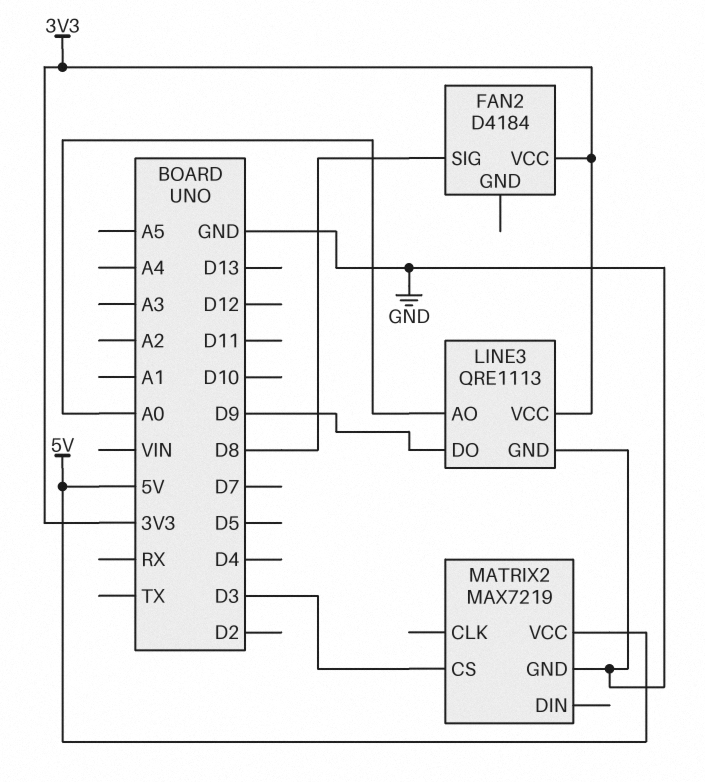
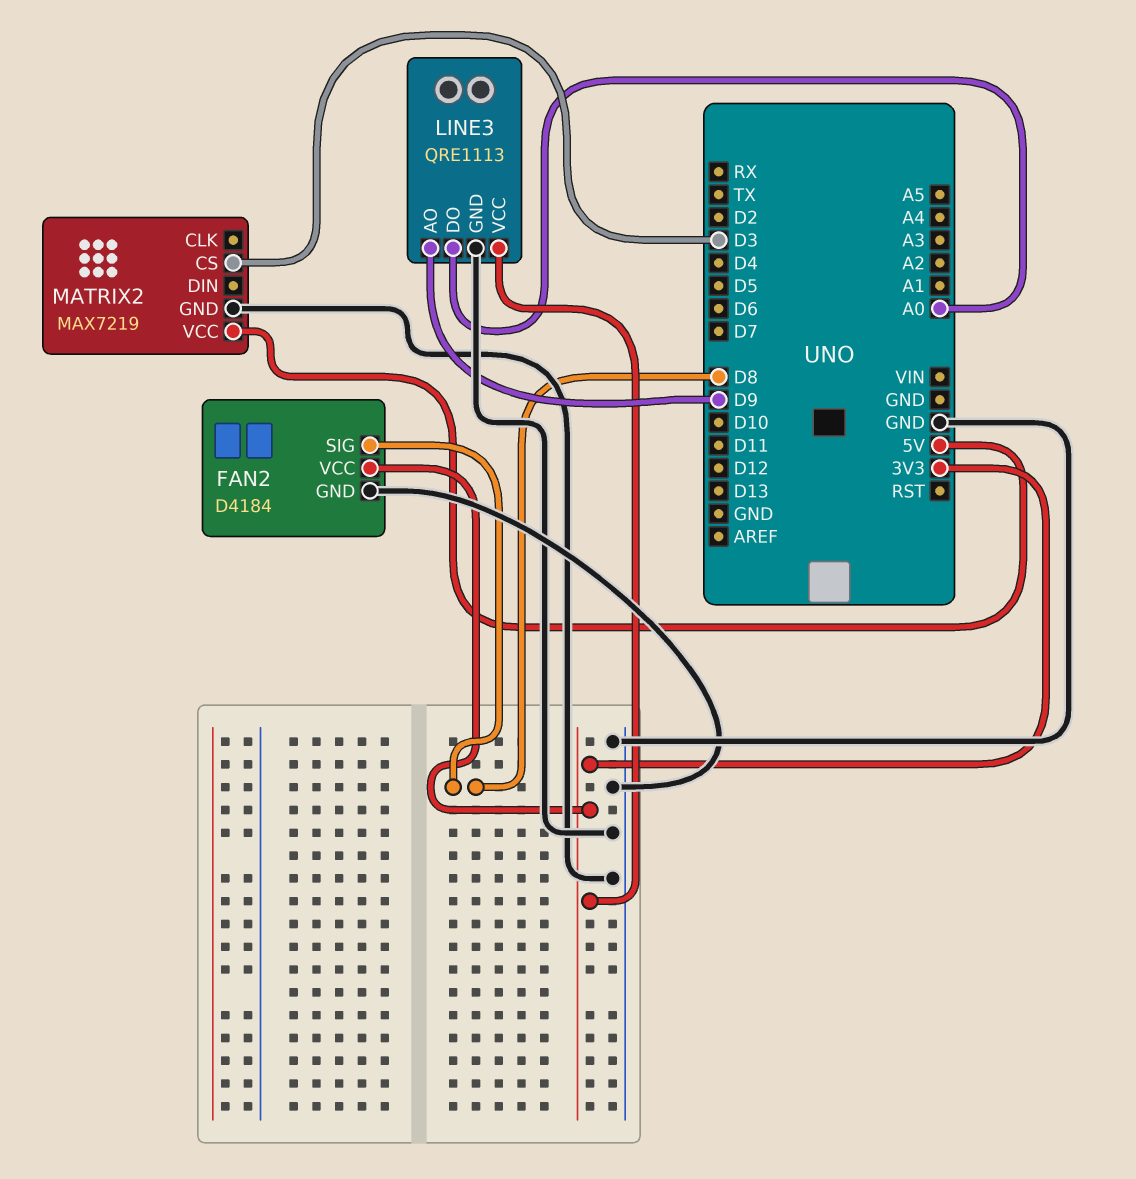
FAN2 pin GND: none -> GND
LINE3 pin AO: A0 -> D9
LINE3 pin DO: D9 -> A0

